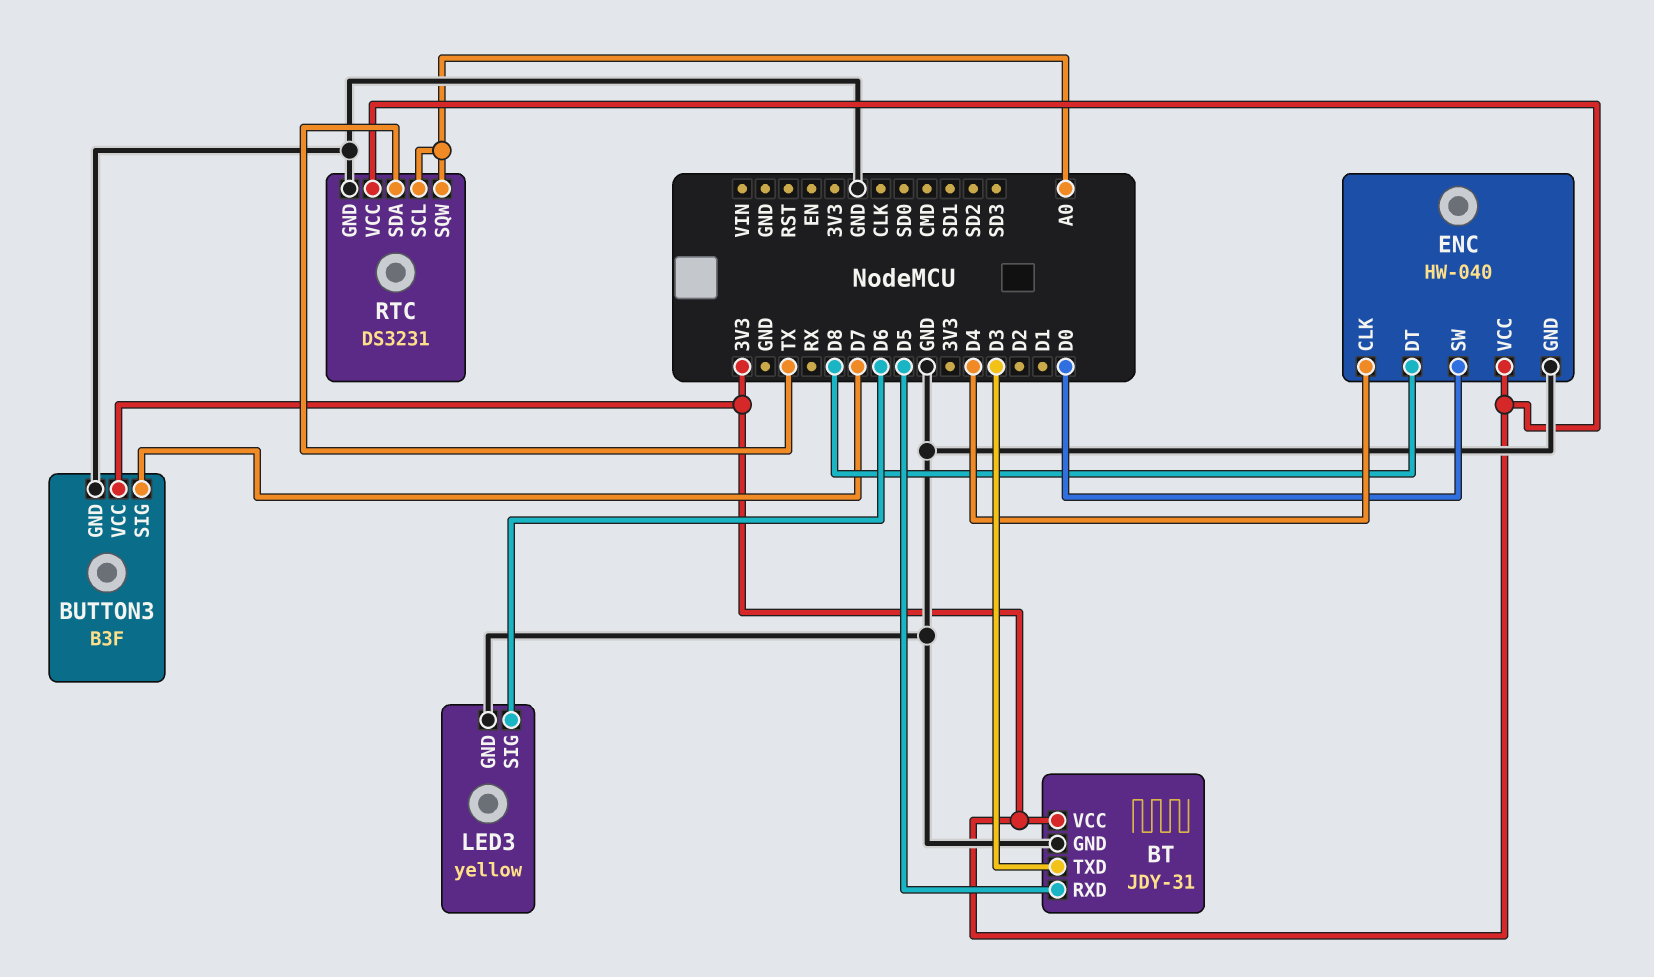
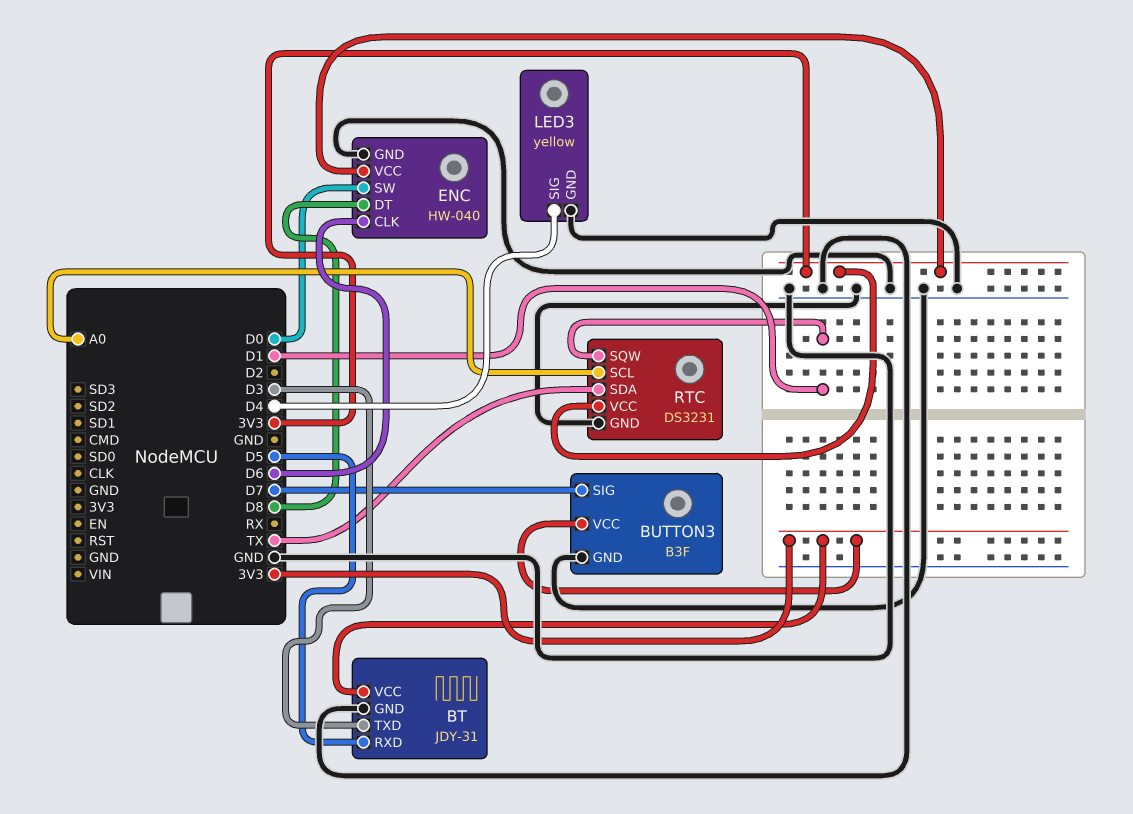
ENC pin CLK: D4 -> D6
LED3 pin SIG: D6 -> D4
RTC pin SQW: A0 -> D1

